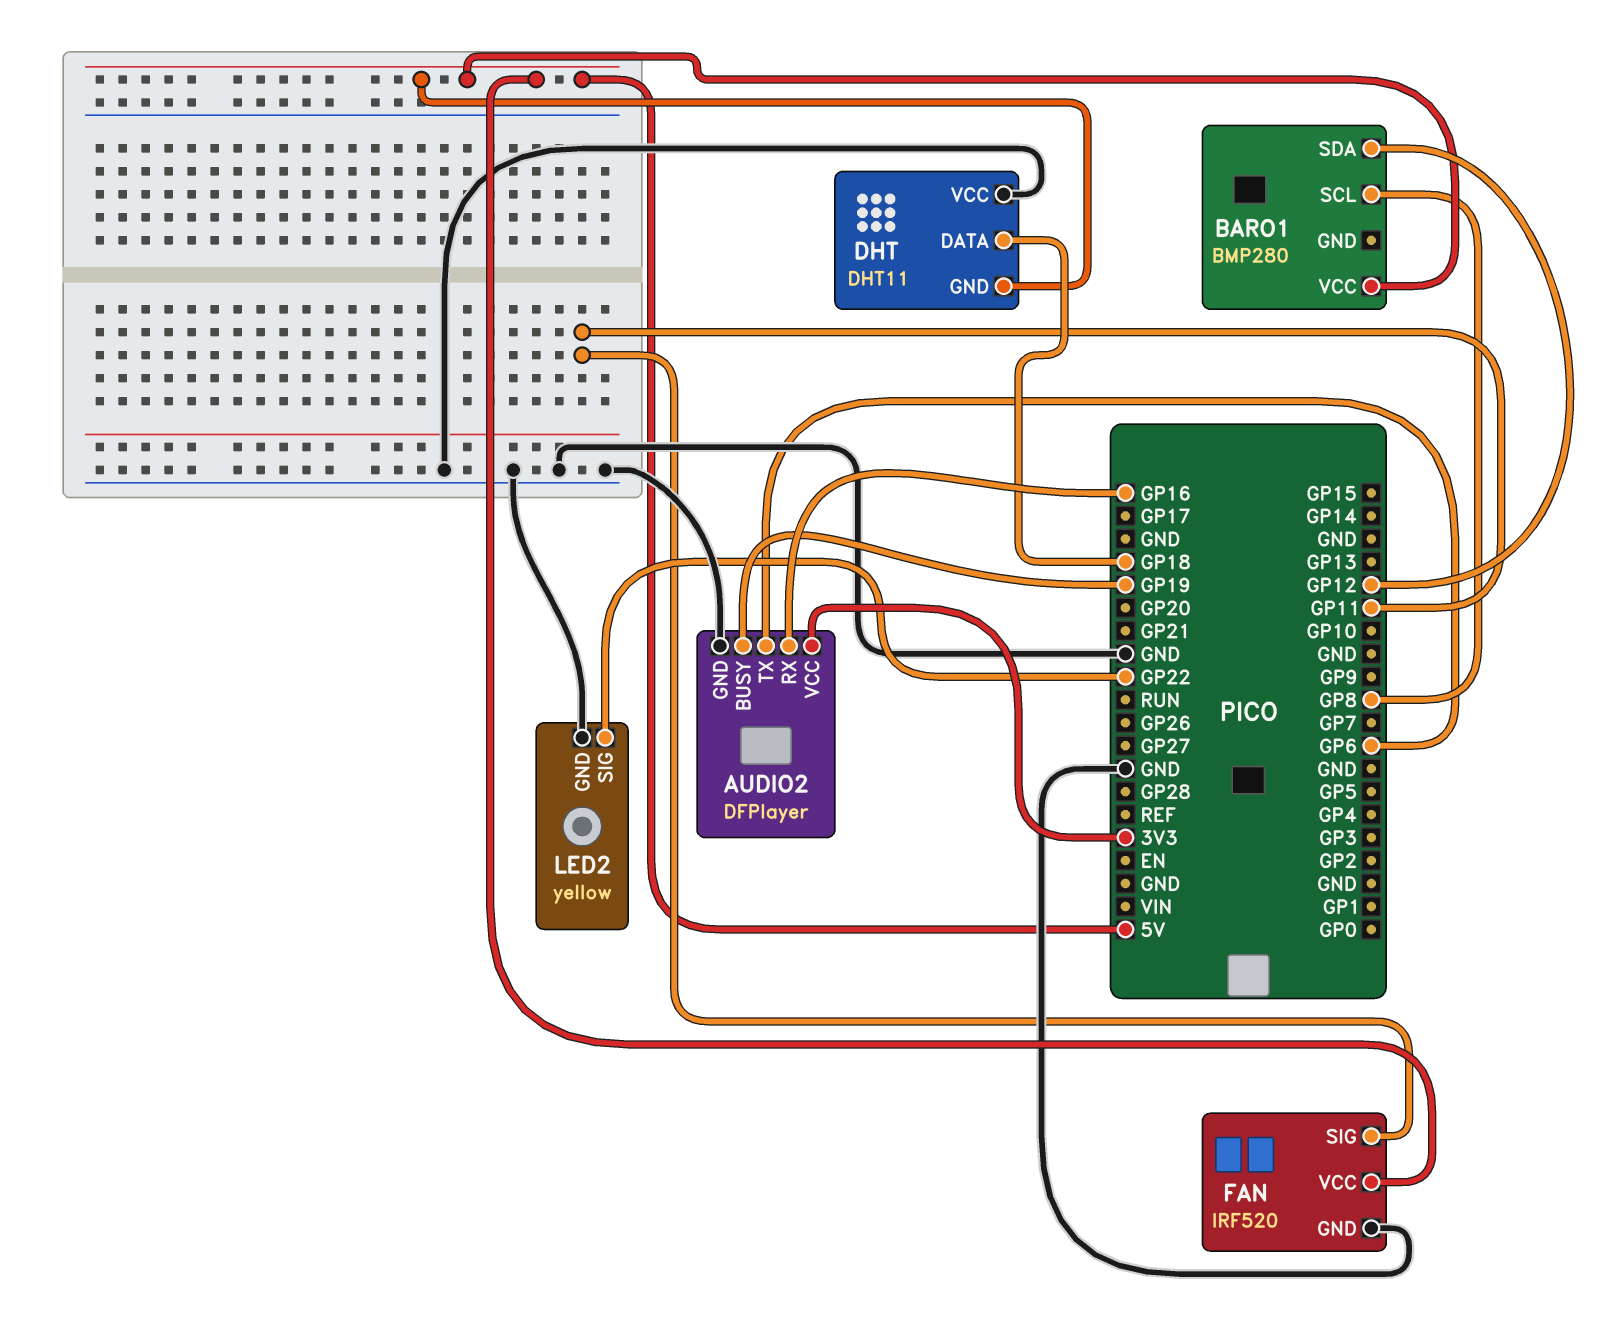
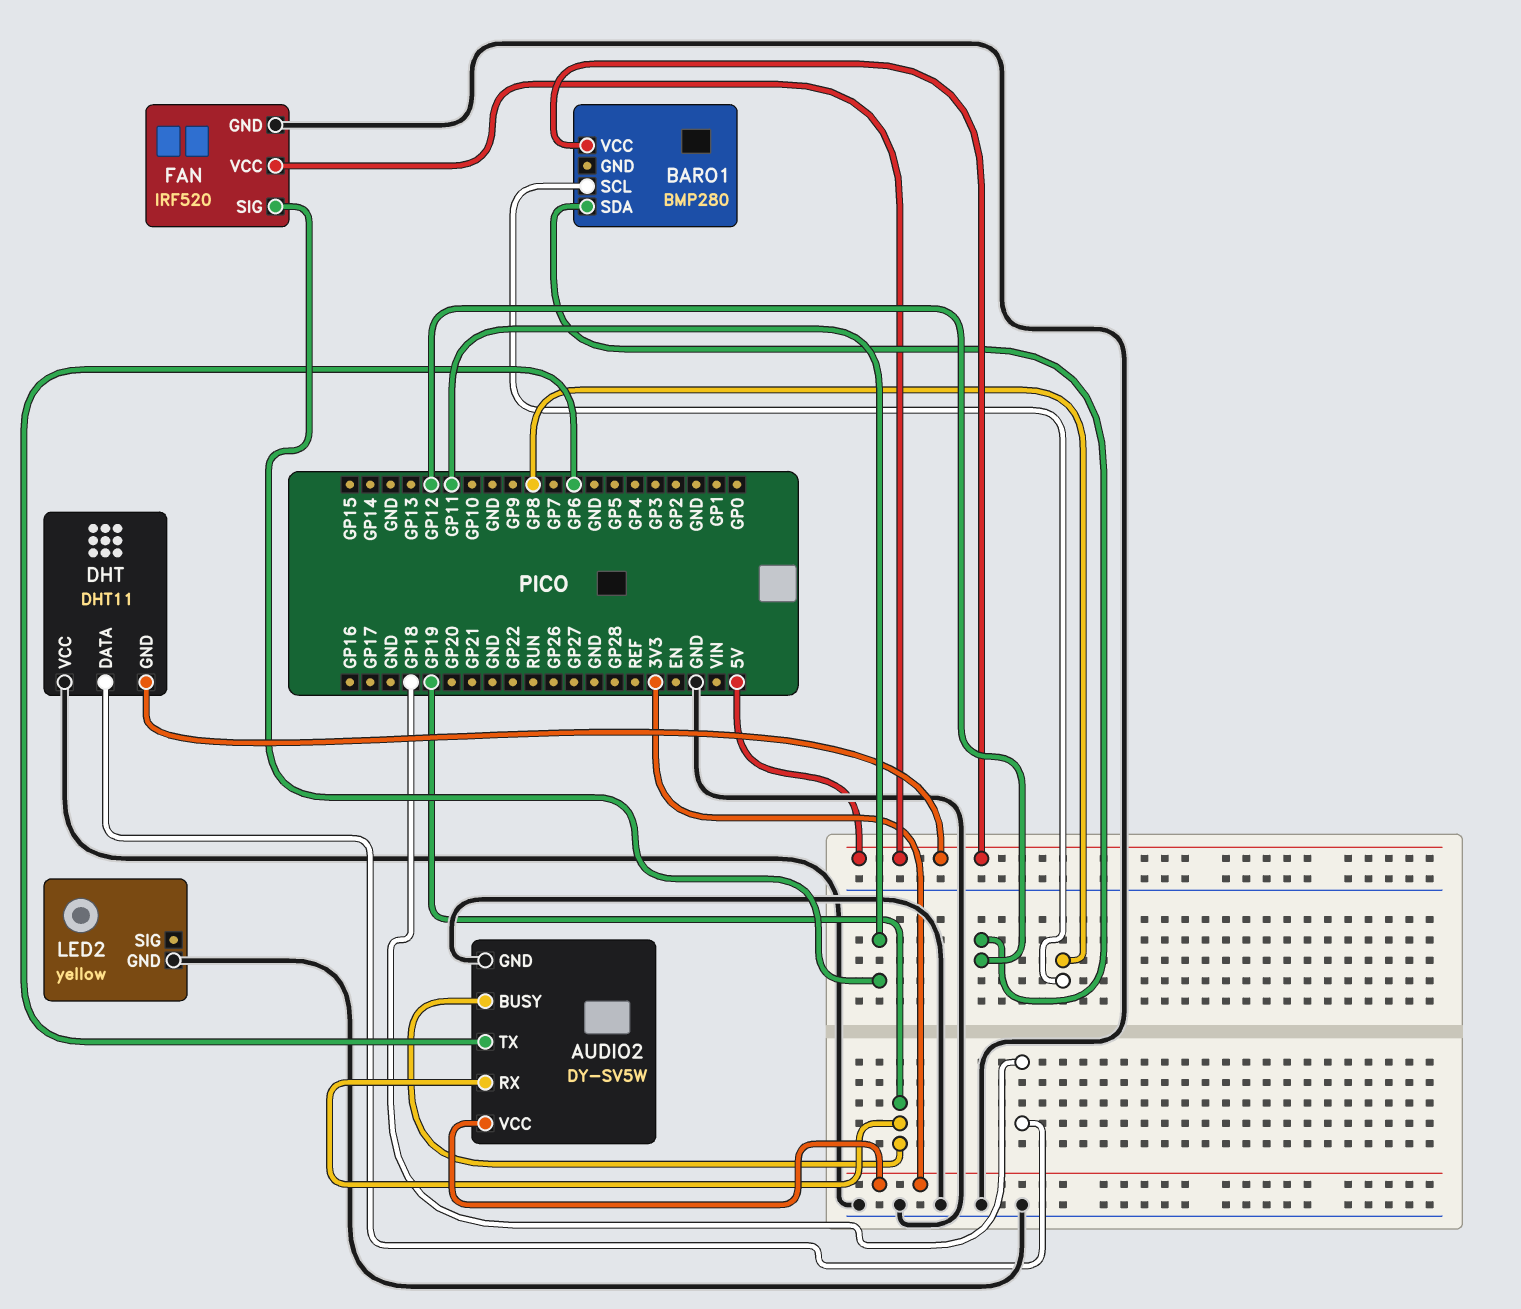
AUDIO2: DFPlayer -> DY-SV5W
AUDIO2 pin RX: GP16 -> GP19
LED2 pin SIG: GP22 -> none

